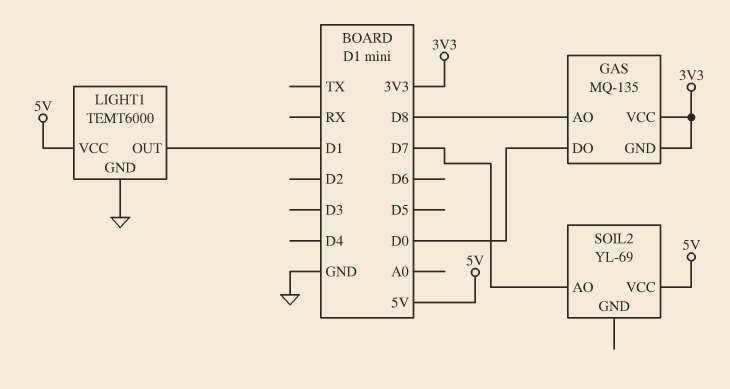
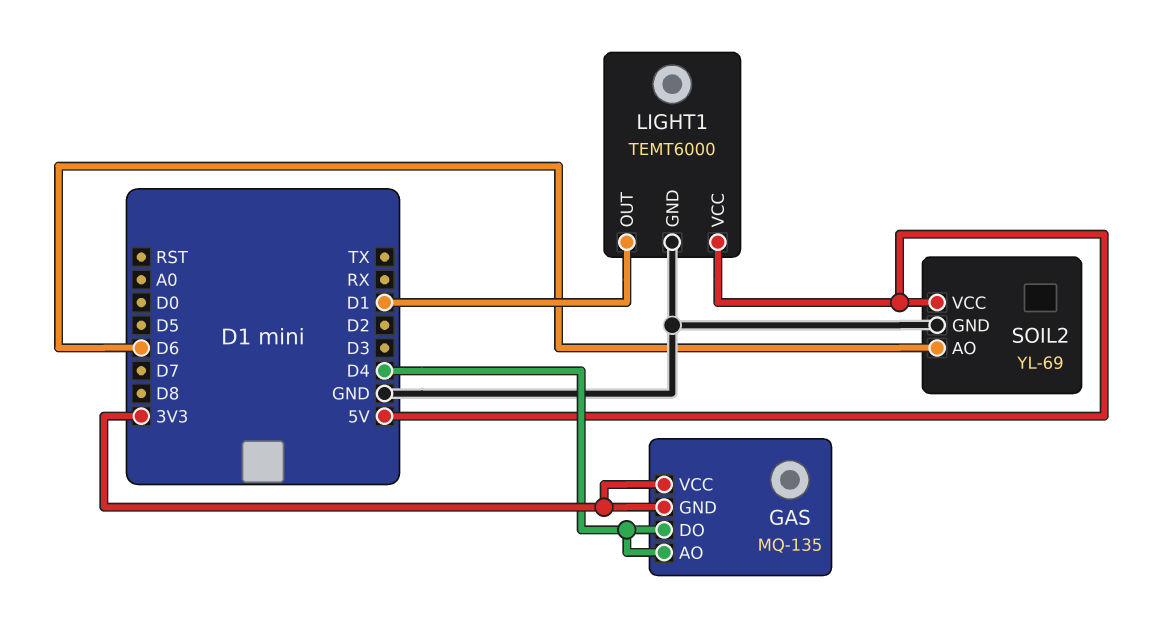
GAS pin AO: D8 -> D4
GAS pin DO: D0 -> D4
SOIL2 pin AO: D7 -> D6
SOIL2 pin GND: none -> GND

